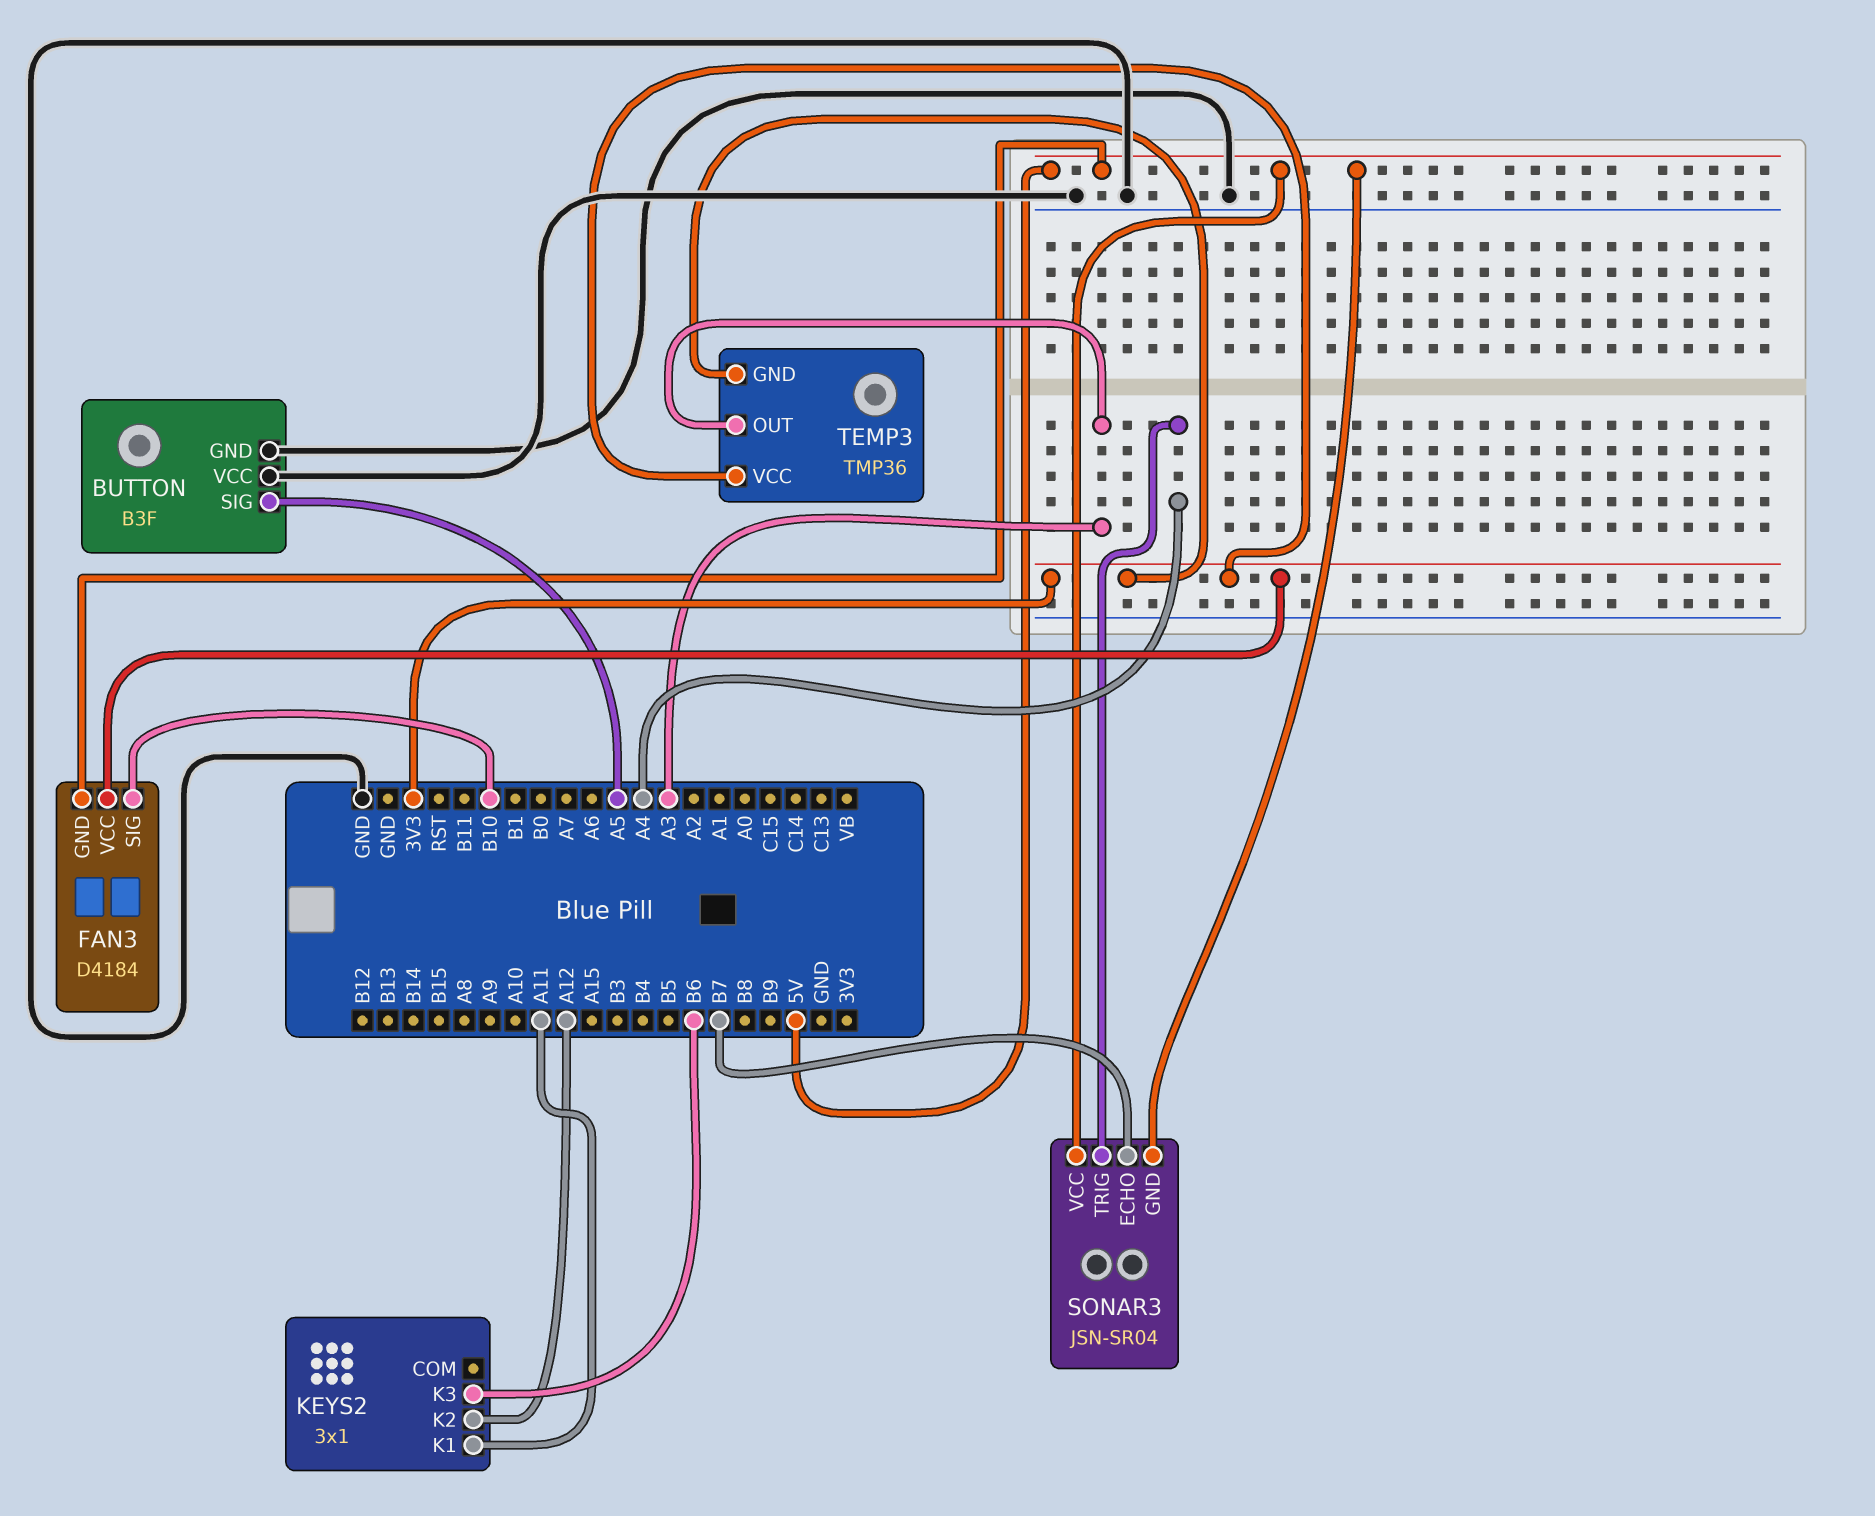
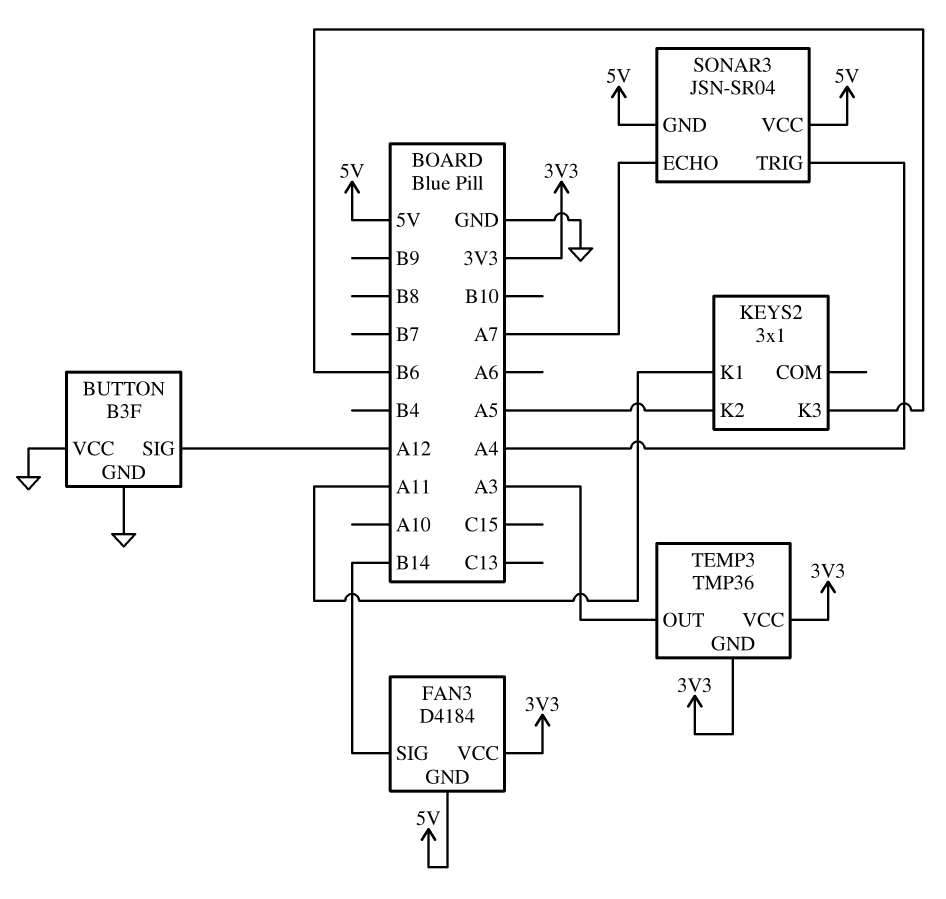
BUTTON pin SIG: A5 -> A12
FAN3 pin SIG: B10 -> B14
KEYS2 pin K2: A12 -> A5
SONAR3 pin ECHO: B7 -> A7

